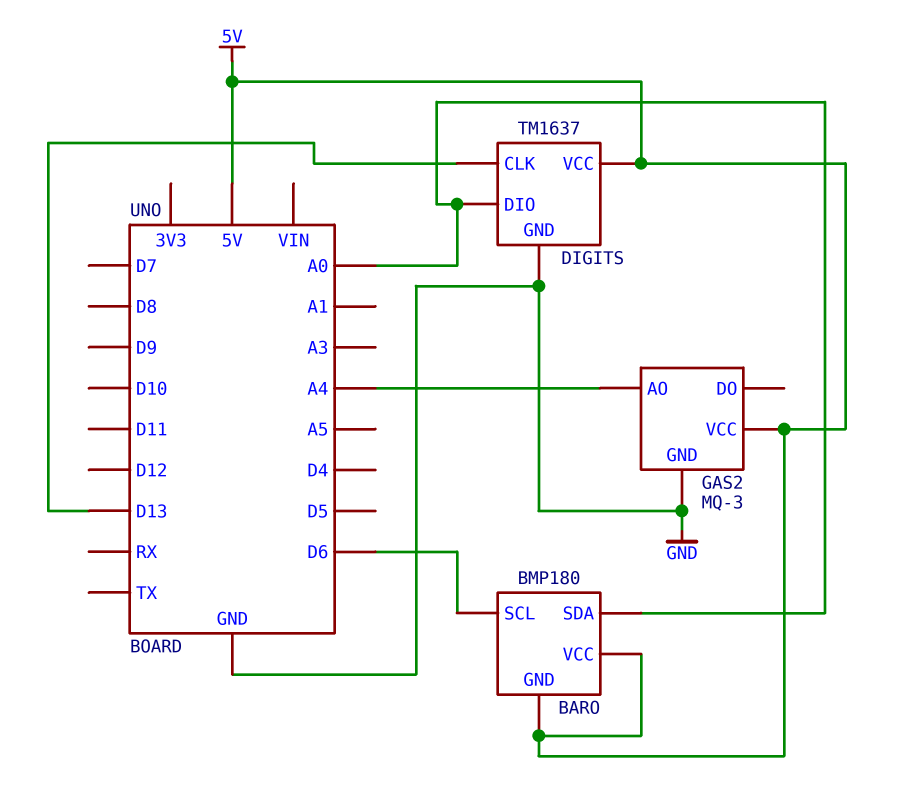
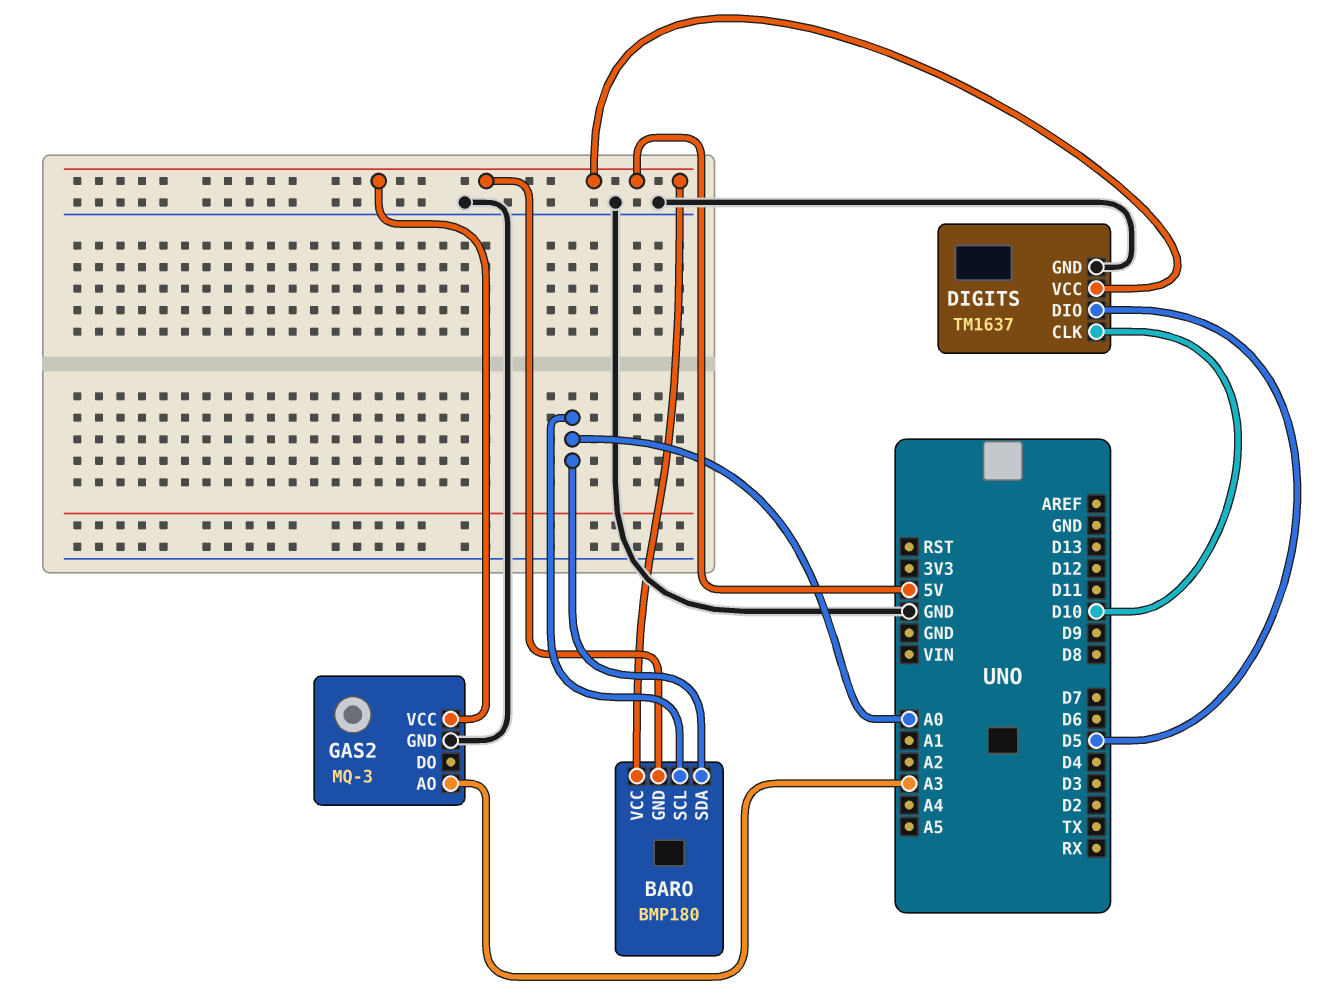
BARO pin SCL: D6 -> A0
DIGITS pin CLK: D13 -> D10
DIGITS pin DIO: A0 -> D5
GAS2 pin AO: A4 -> A3

